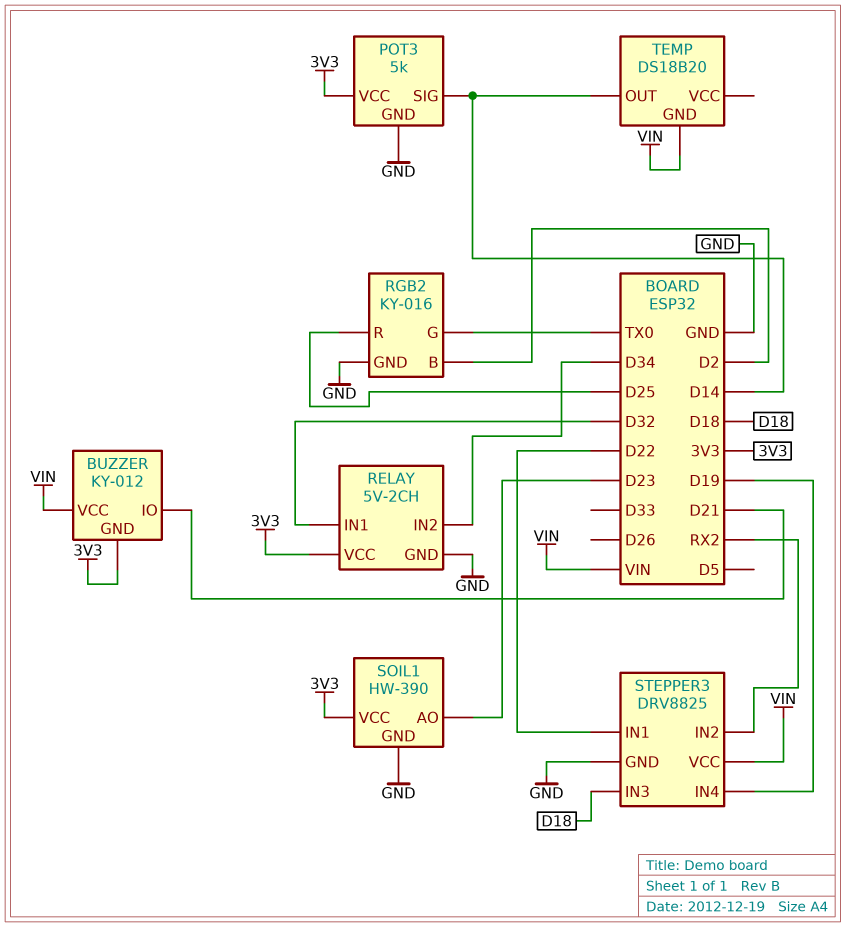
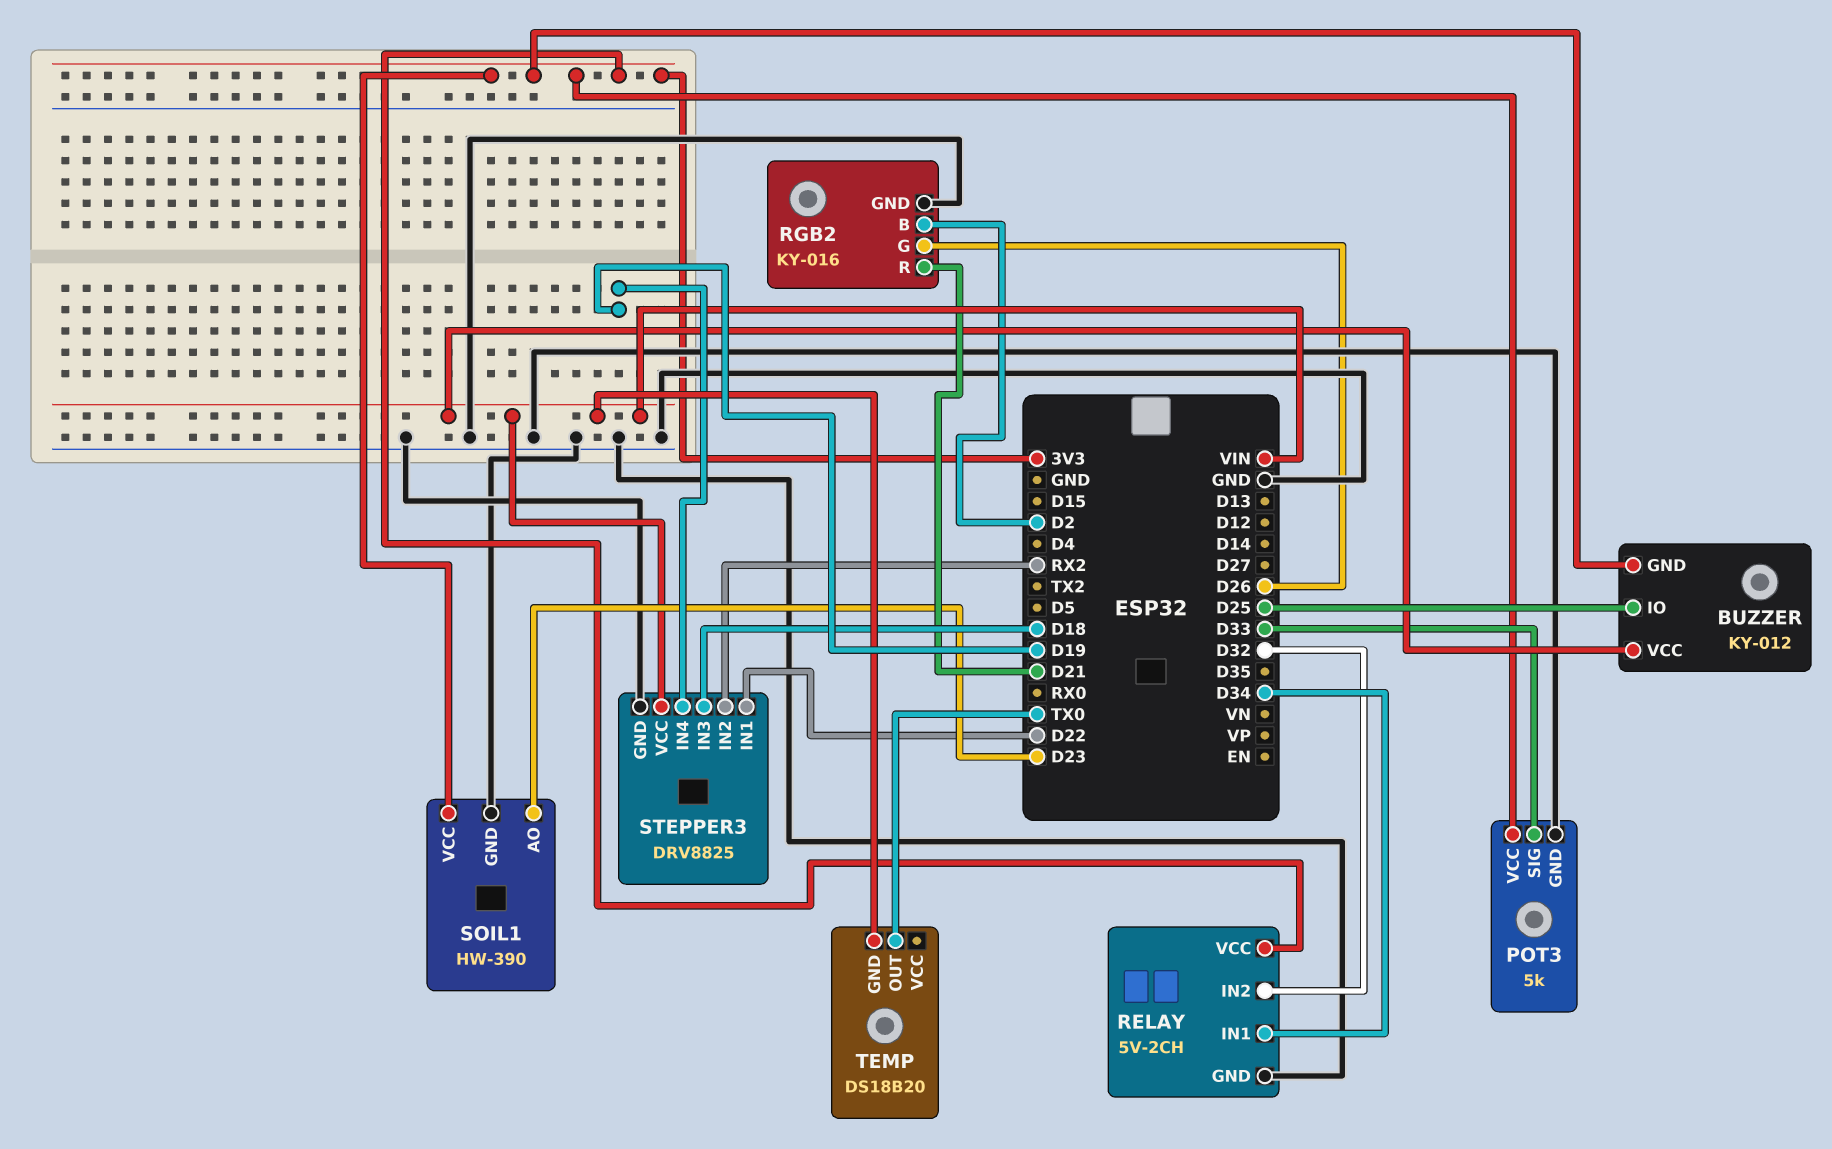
BUZZER pin IO: D21 -> D25
POT3 pin SIG: D14 -> D33
RELAY pin IN1: D32 -> D34
RELAY pin IN2: D34 -> D32
RGB2 pin G: TX0 -> D26
RGB2 pin R: D25 -> D21
TEMP pin OUT: D14 -> TX0

